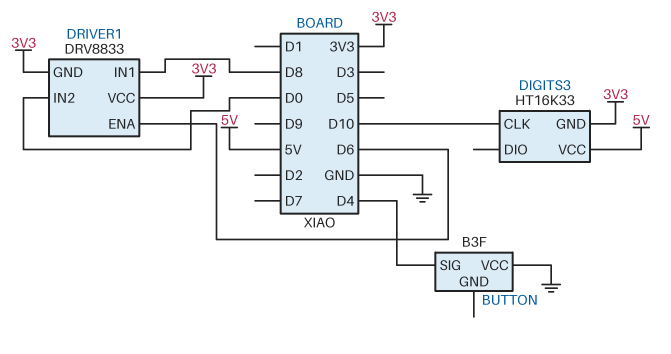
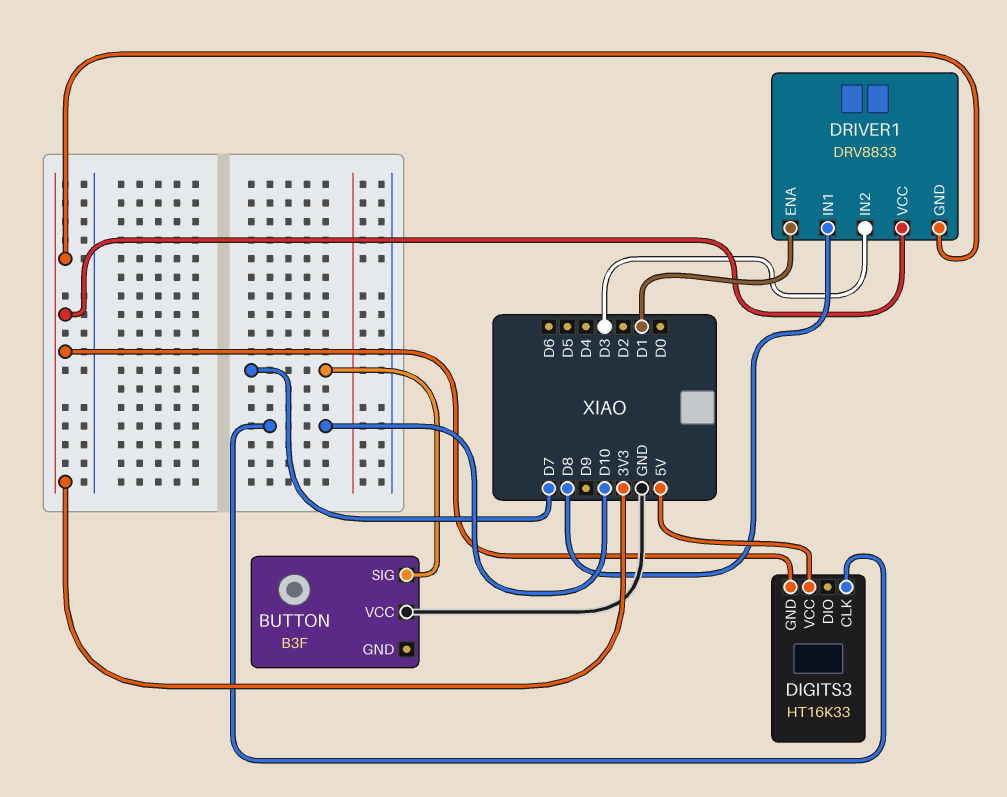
BUTTON pin SIG: D4 -> D7
DRIVER1 pin ENA: D6 -> D1
DRIVER1 pin IN2: D0 -> D3

